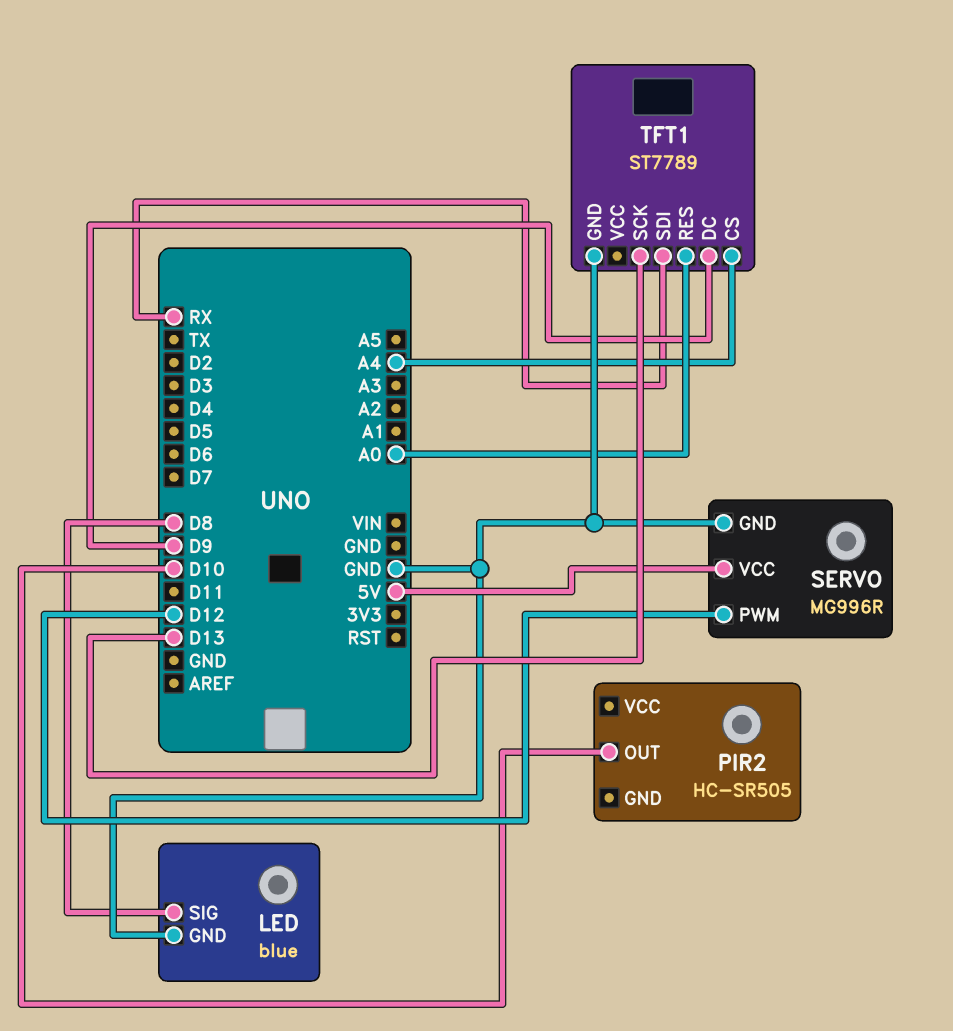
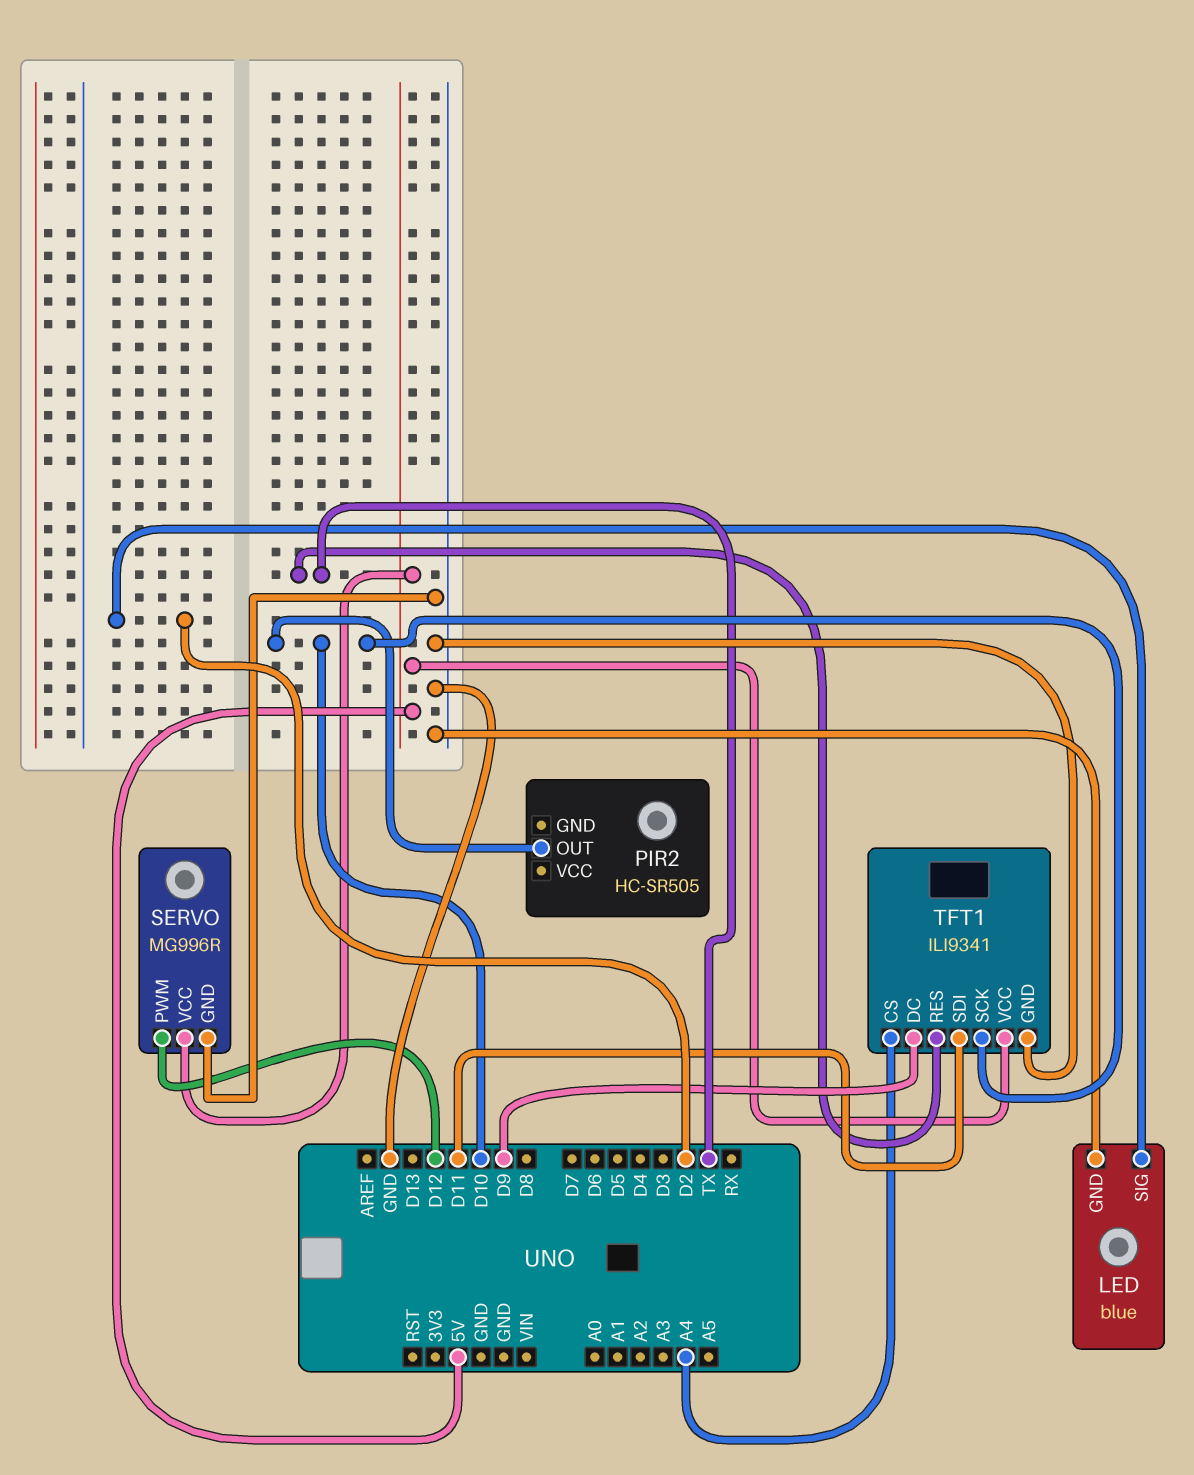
LED pin SIG: D8 -> D2
TFT1: ST7789 -> ILI9341
TFT1 pin RES: A0 -> TX
TFT1 pin SCK: D13 -> D10
TFT1 pin SDI: RX -> D11
TFT1 pin VCC: none -> 5V

